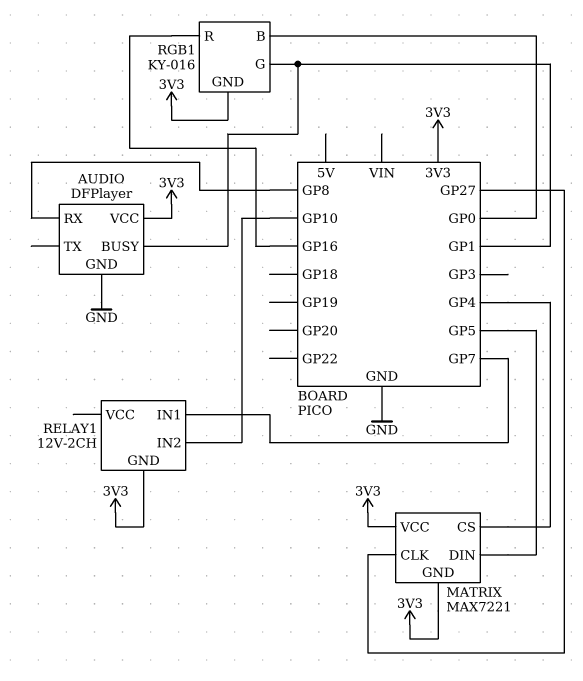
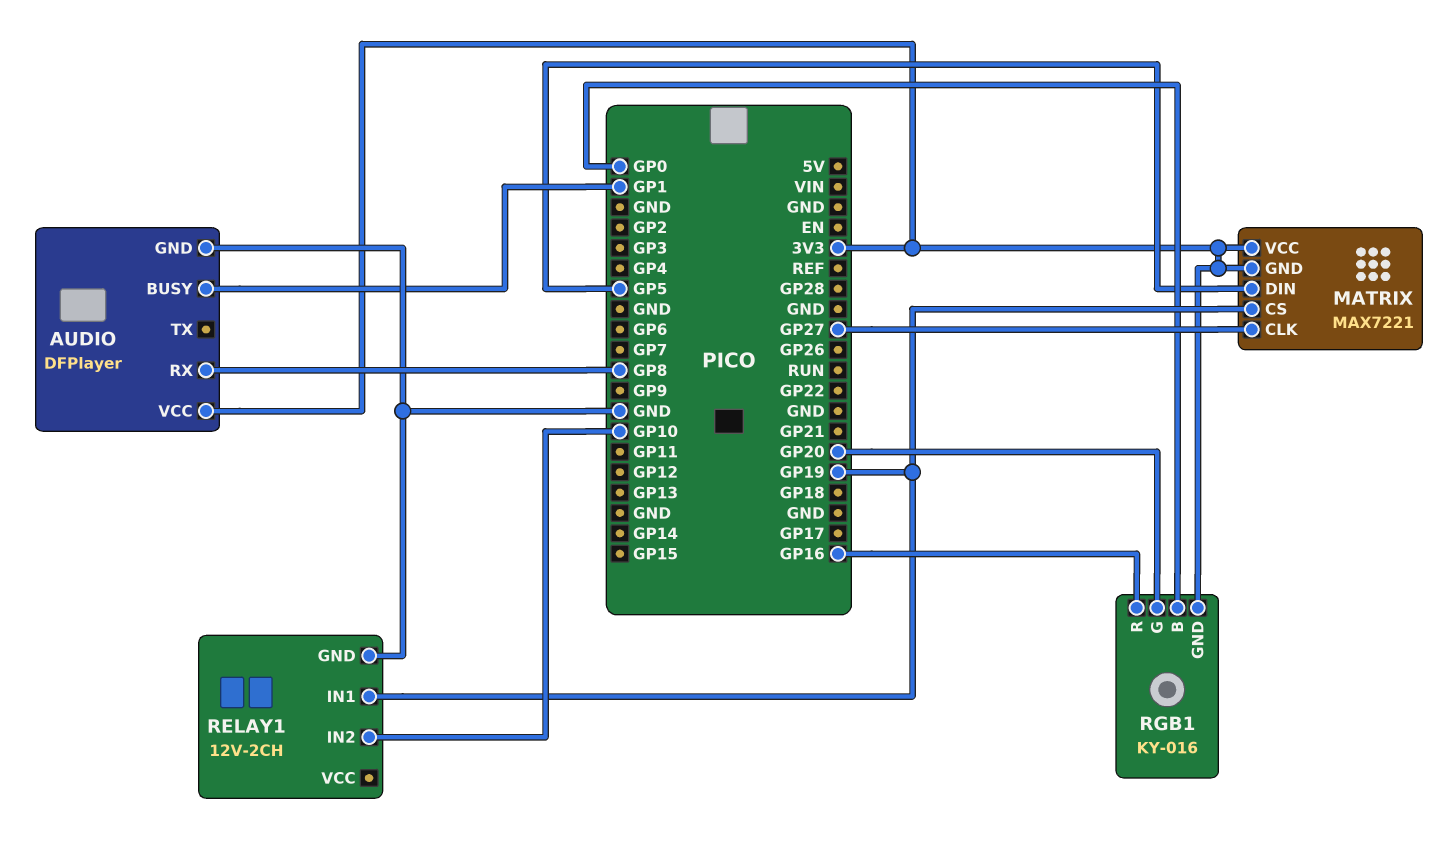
MATRIX pin CS: GP4 -> GP19
RELAY1 pin GND: 3V3 -> GND
RELAY1 pin IN1: GP7 -> GP19
RGB1 pin G: GP1 -> GP20

